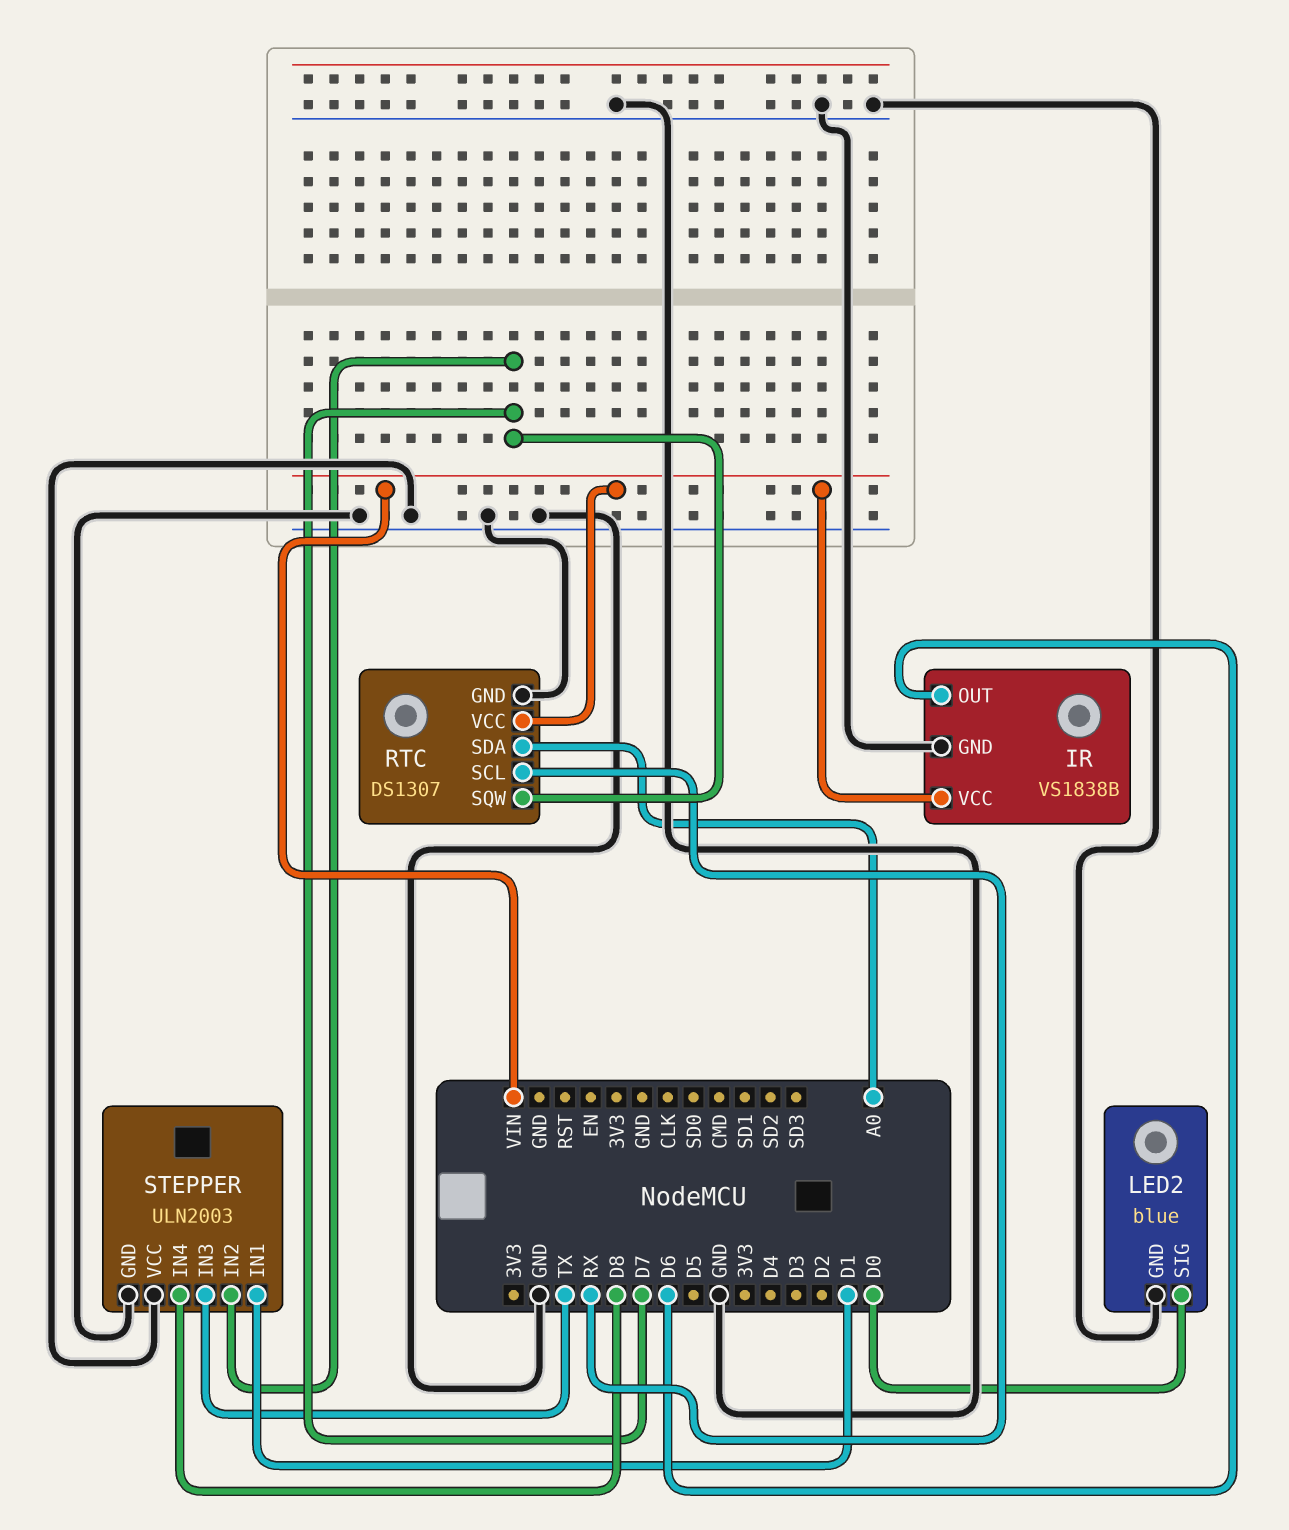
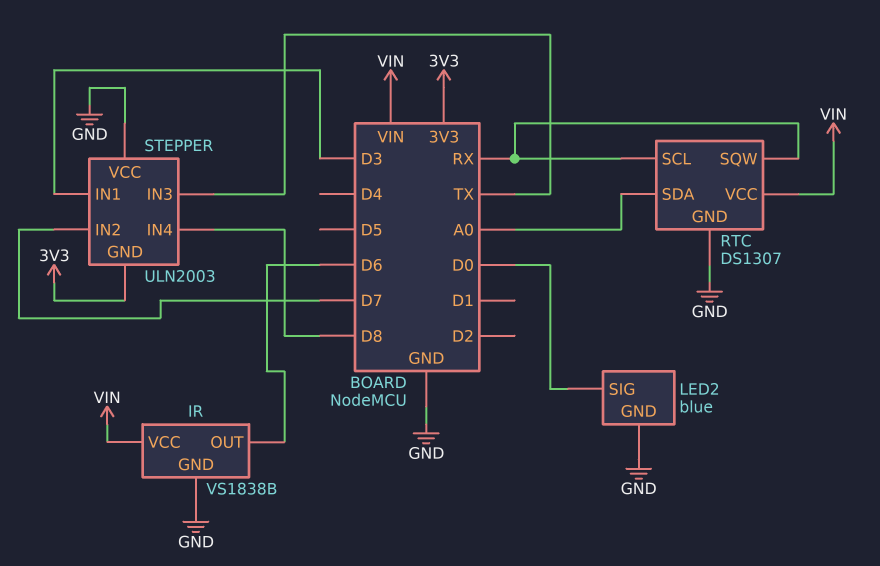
RTC pin SQW: D7 -> RX
STEPPER pin GND: GND -> 3V3
STEPPER pin IN1: D1 -> D3

